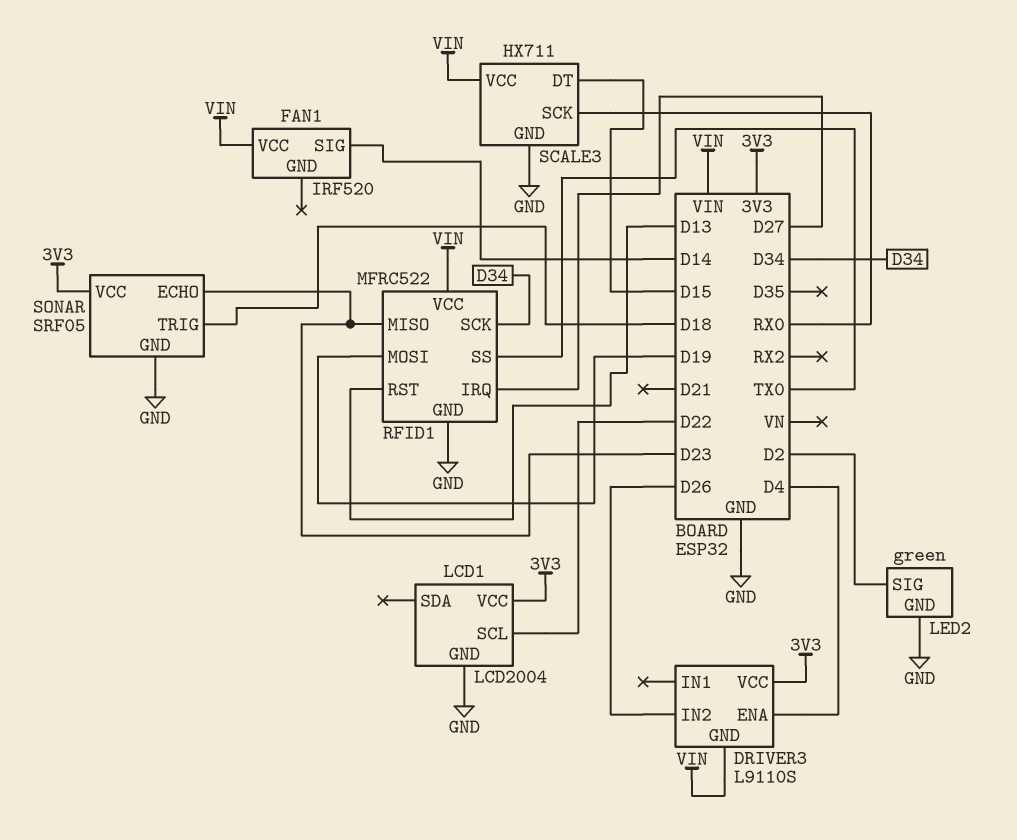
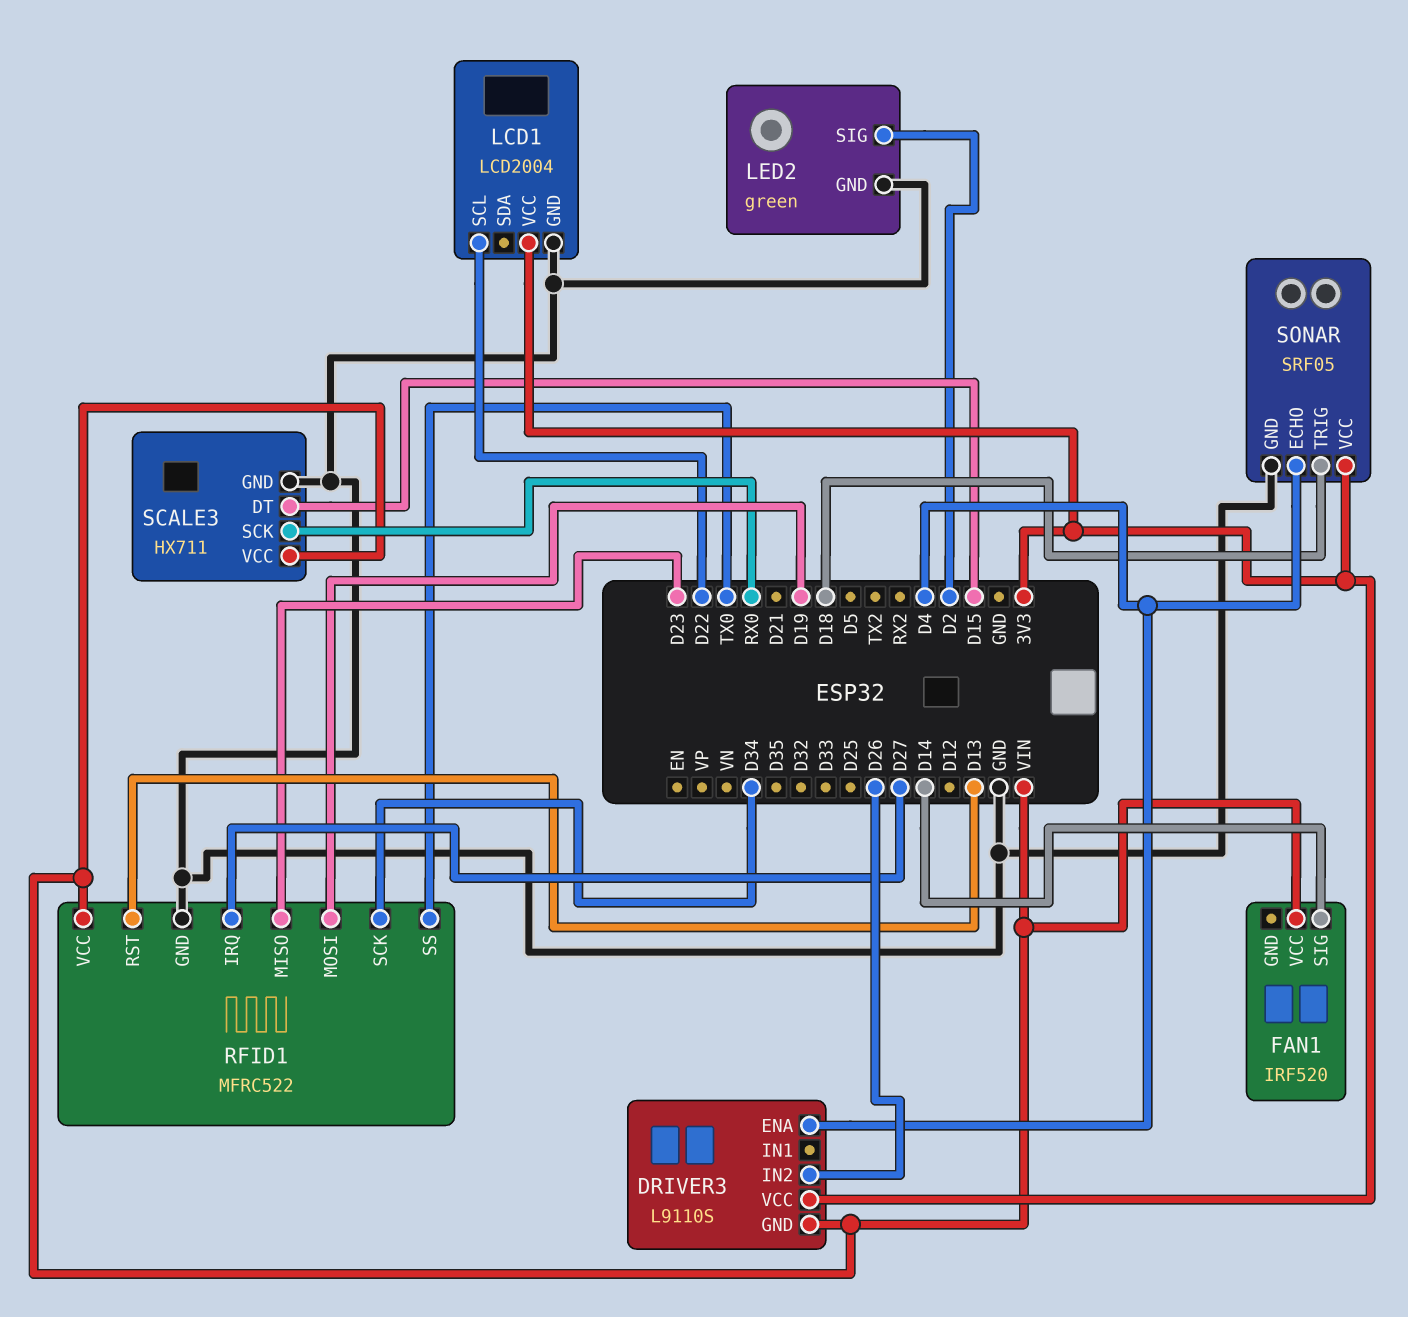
SONAR pin ECHO: D23 -> D4

